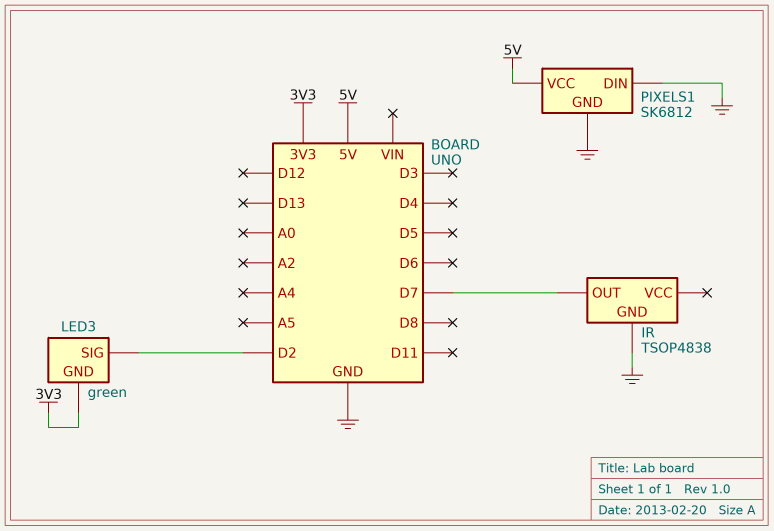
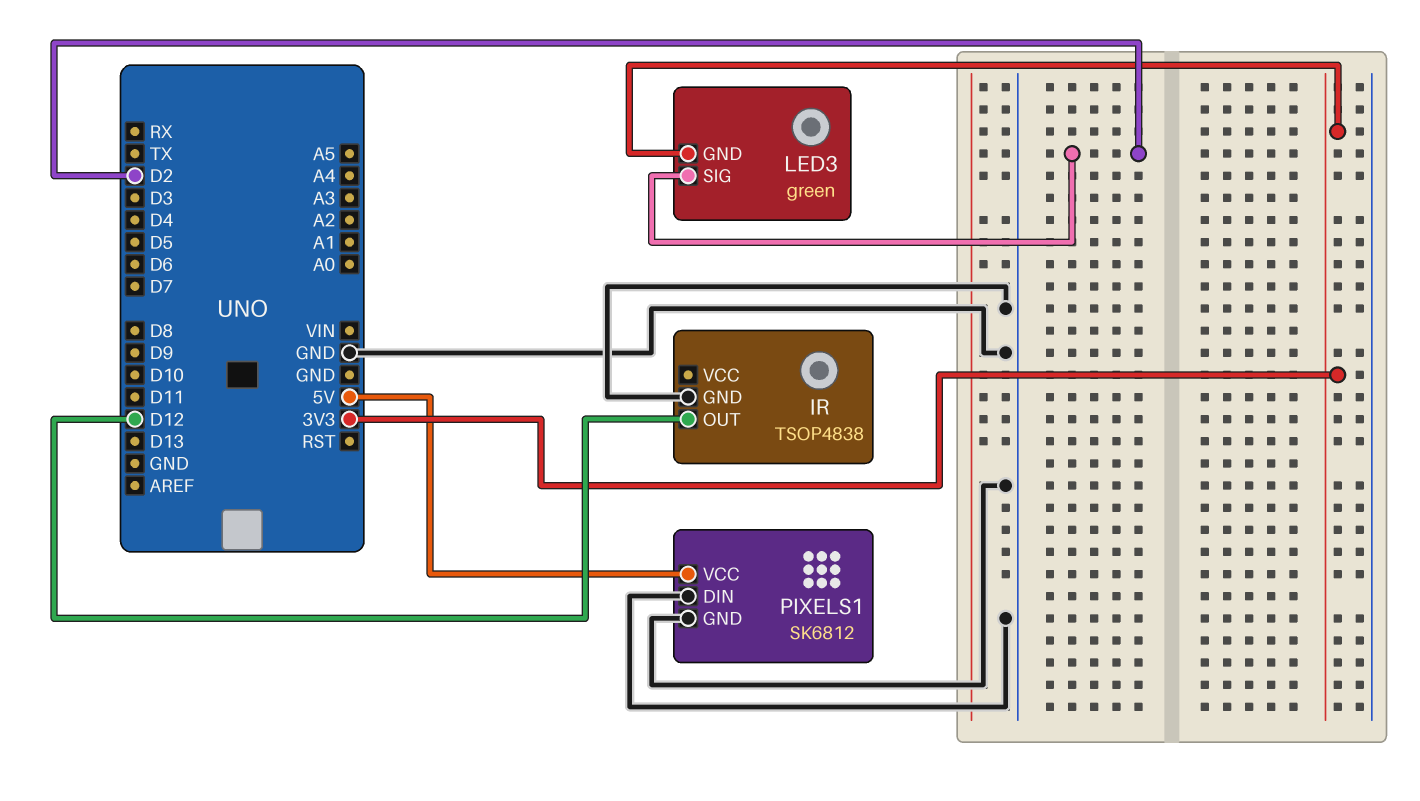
IR pin OUT: D7 -> D12

